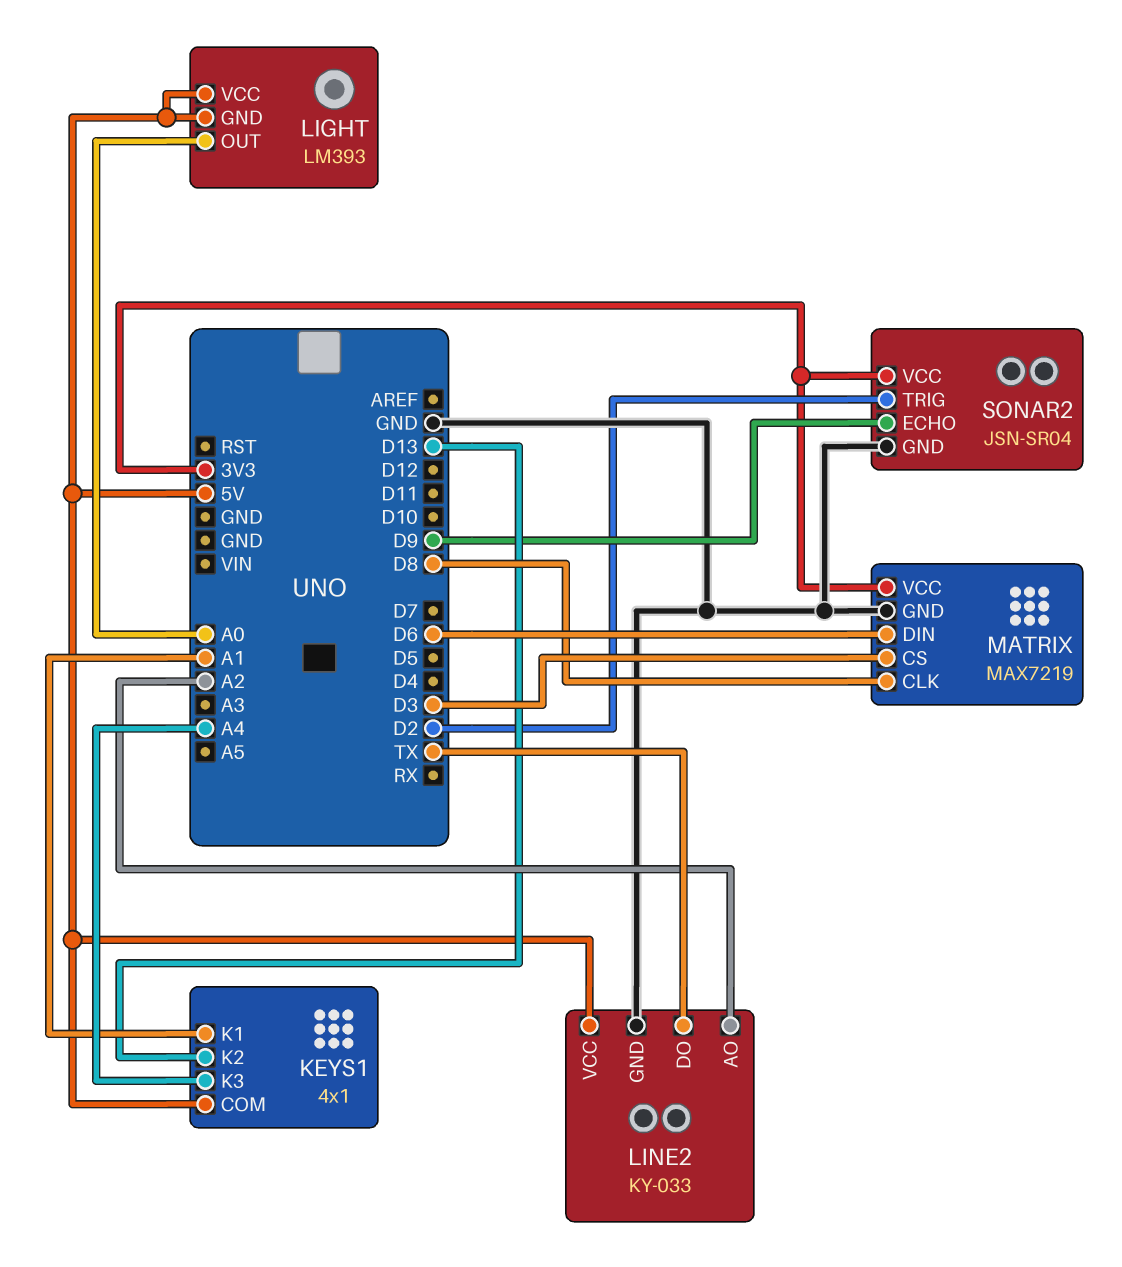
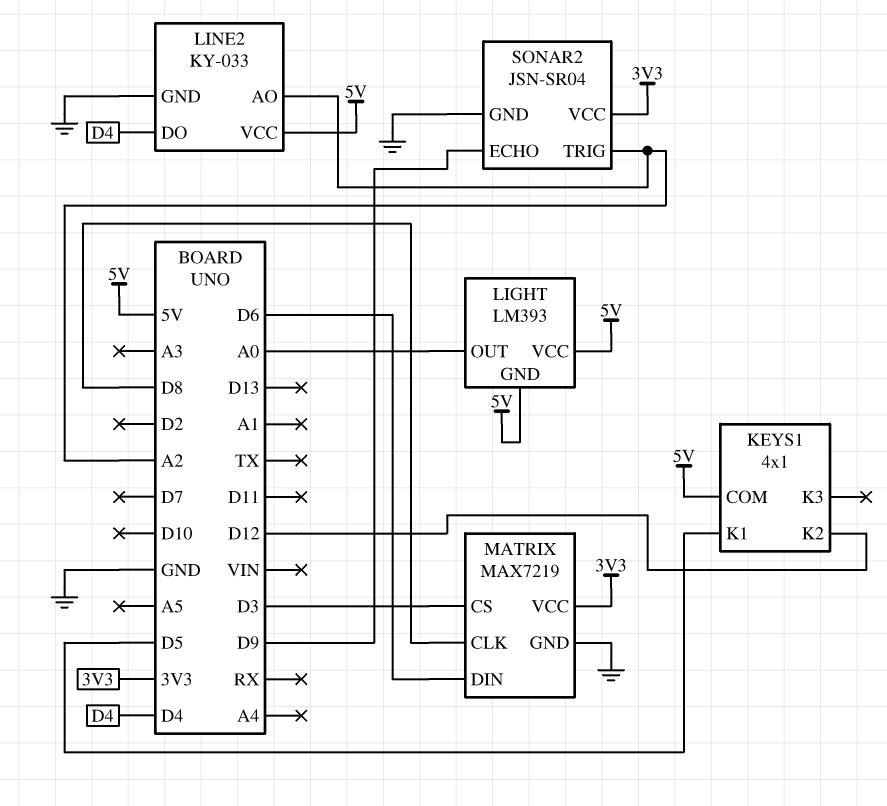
KEYS1 pin K1: A1 -> D5
KEYS1 pin K2: D13 -> D12
KEYS1 pin K3: A4 -> none
LINE2 pin DO: TX -> D4
SONAR2 pin TRIG: D2 -> A2

